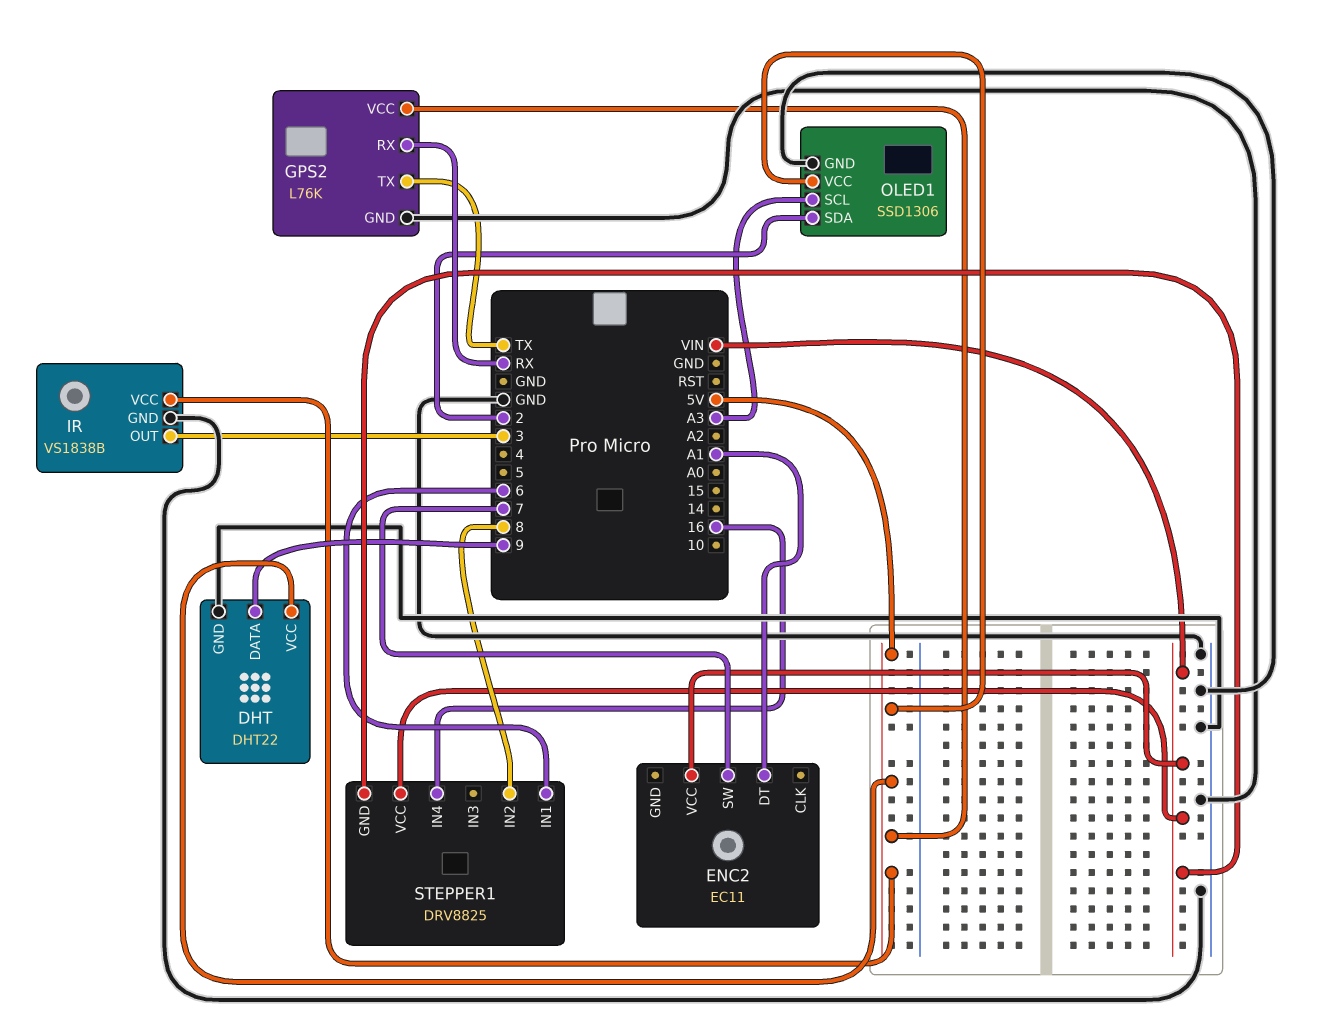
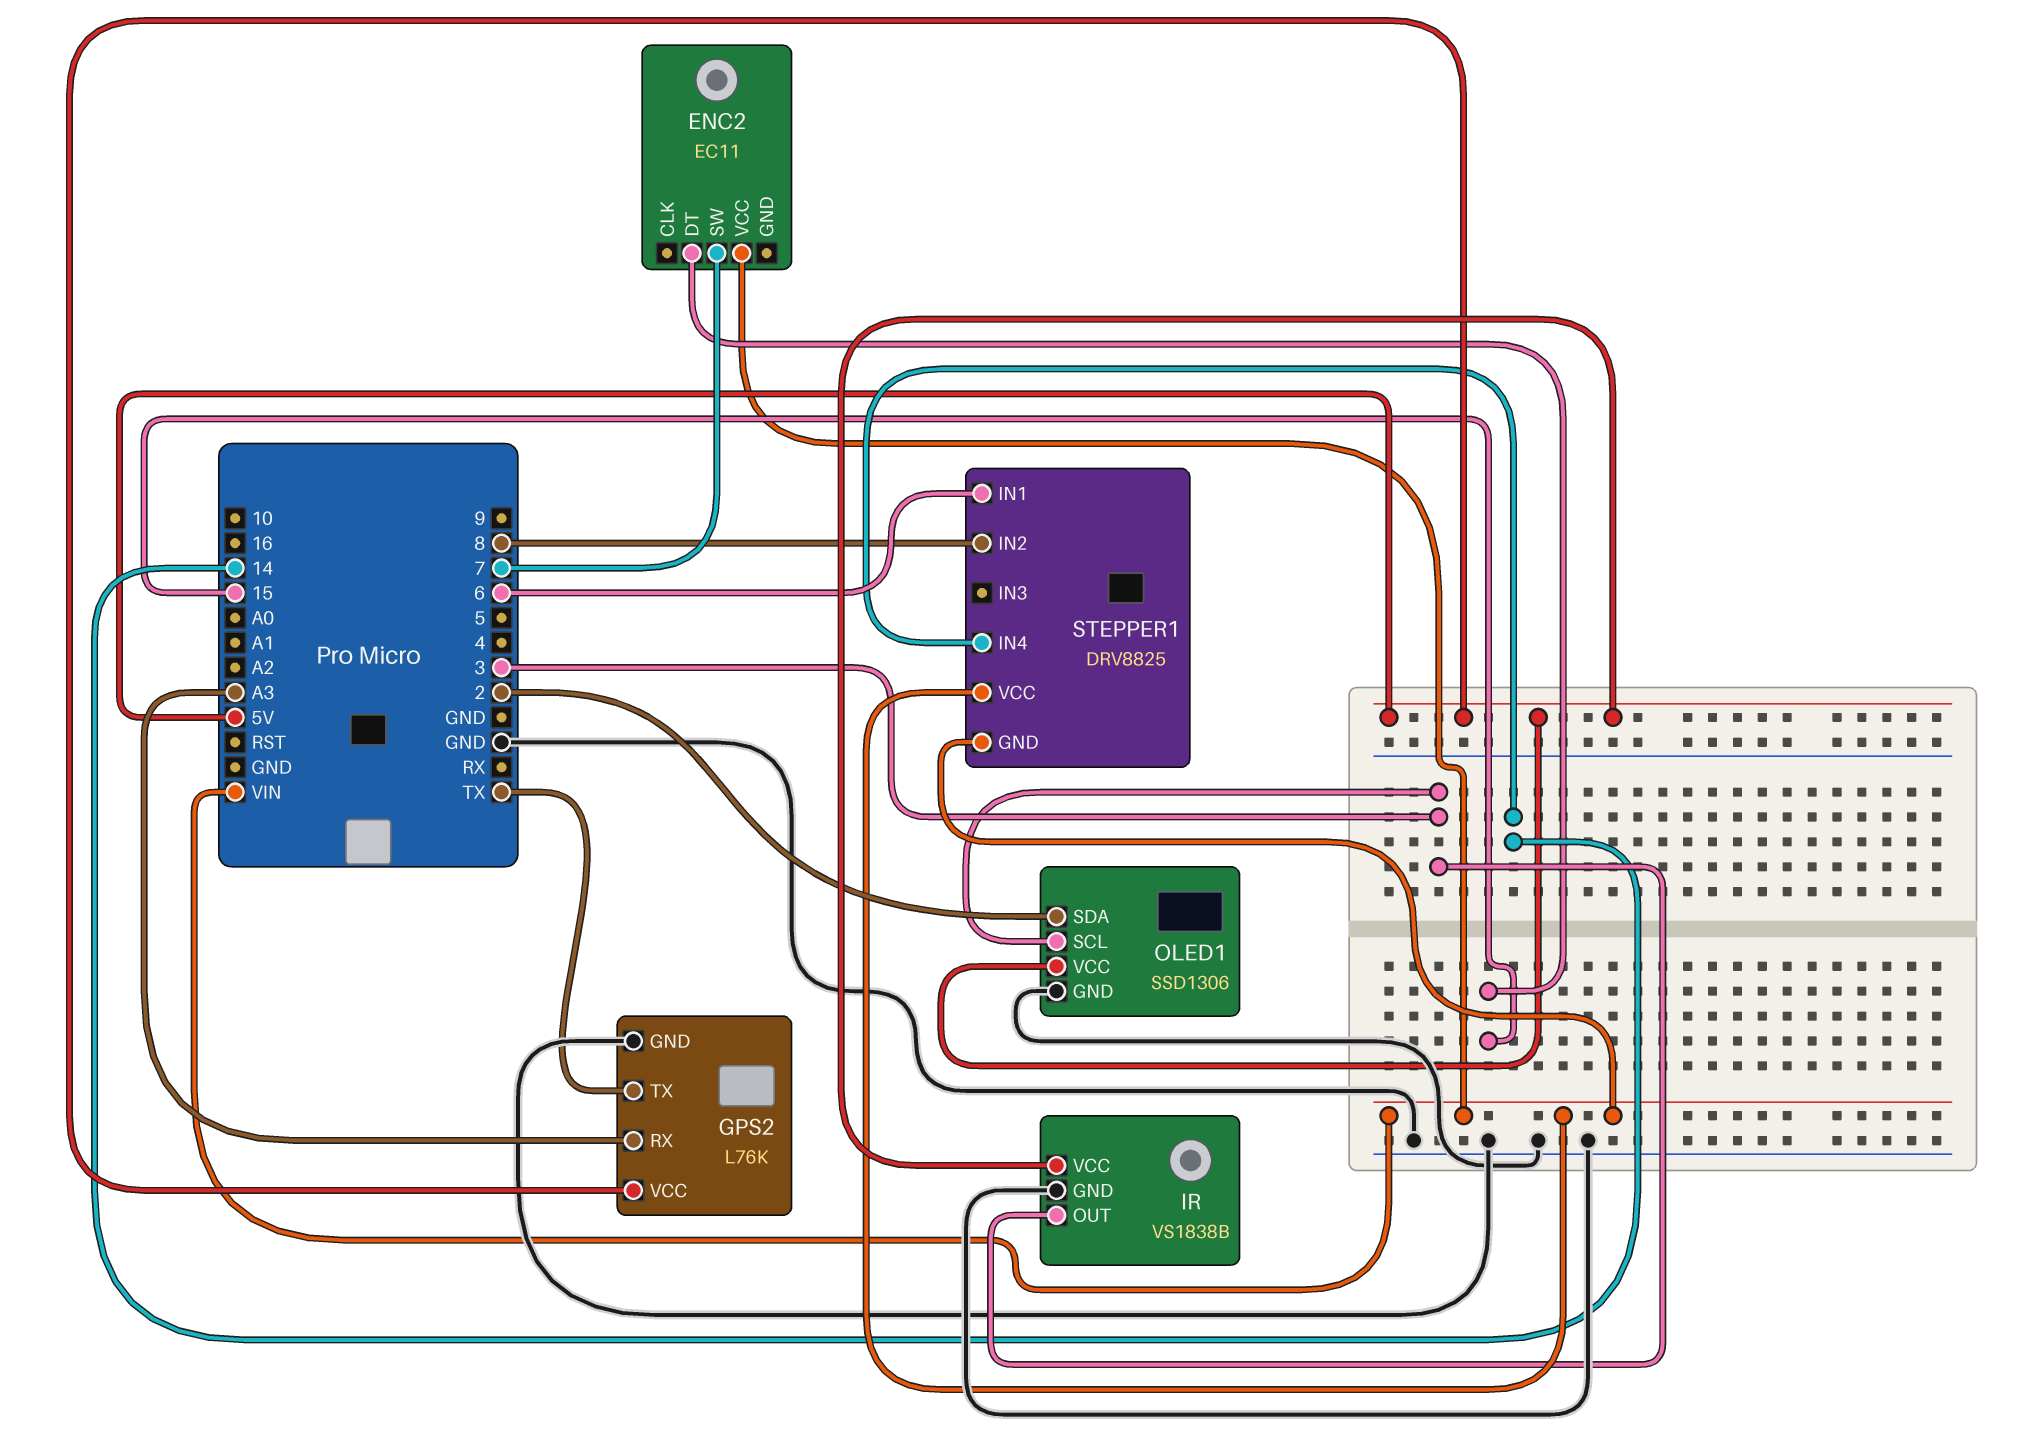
DHT: DHT22 -> none
DHT pin DATA: 9 -> none
DHT pin GND: GND -> none
DHT pin VCC: 5V -> none
ENC2 pin DT: A1 -> 15
GPS2 pin RX: RX -> A3
OLED1 pin SCL: A3 -> 3
STEPPER1 pin IN4: 16 -> 14

